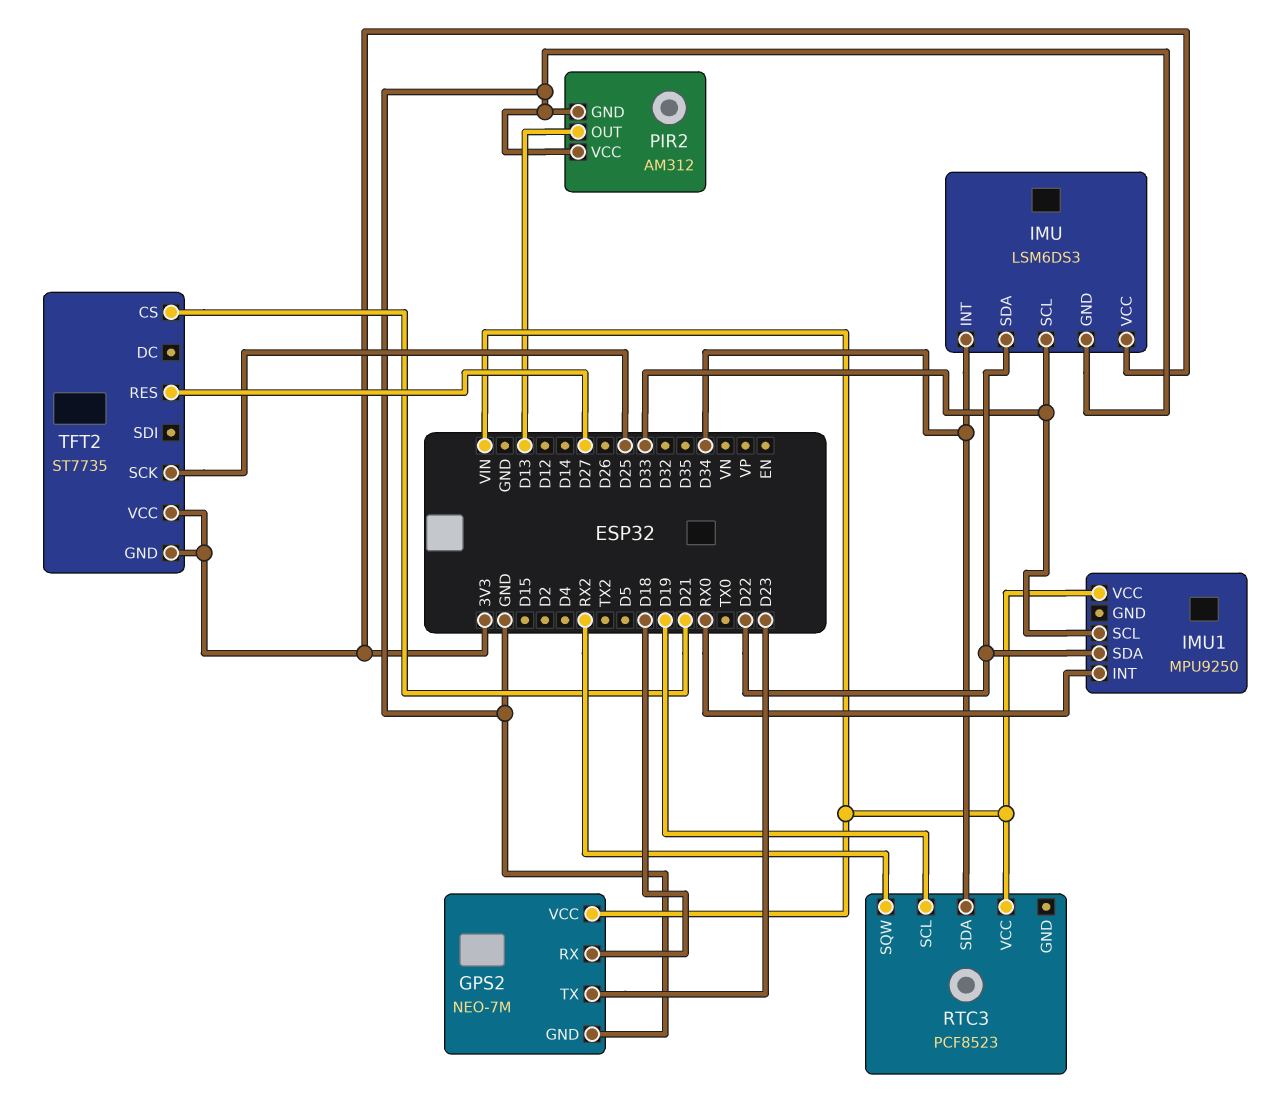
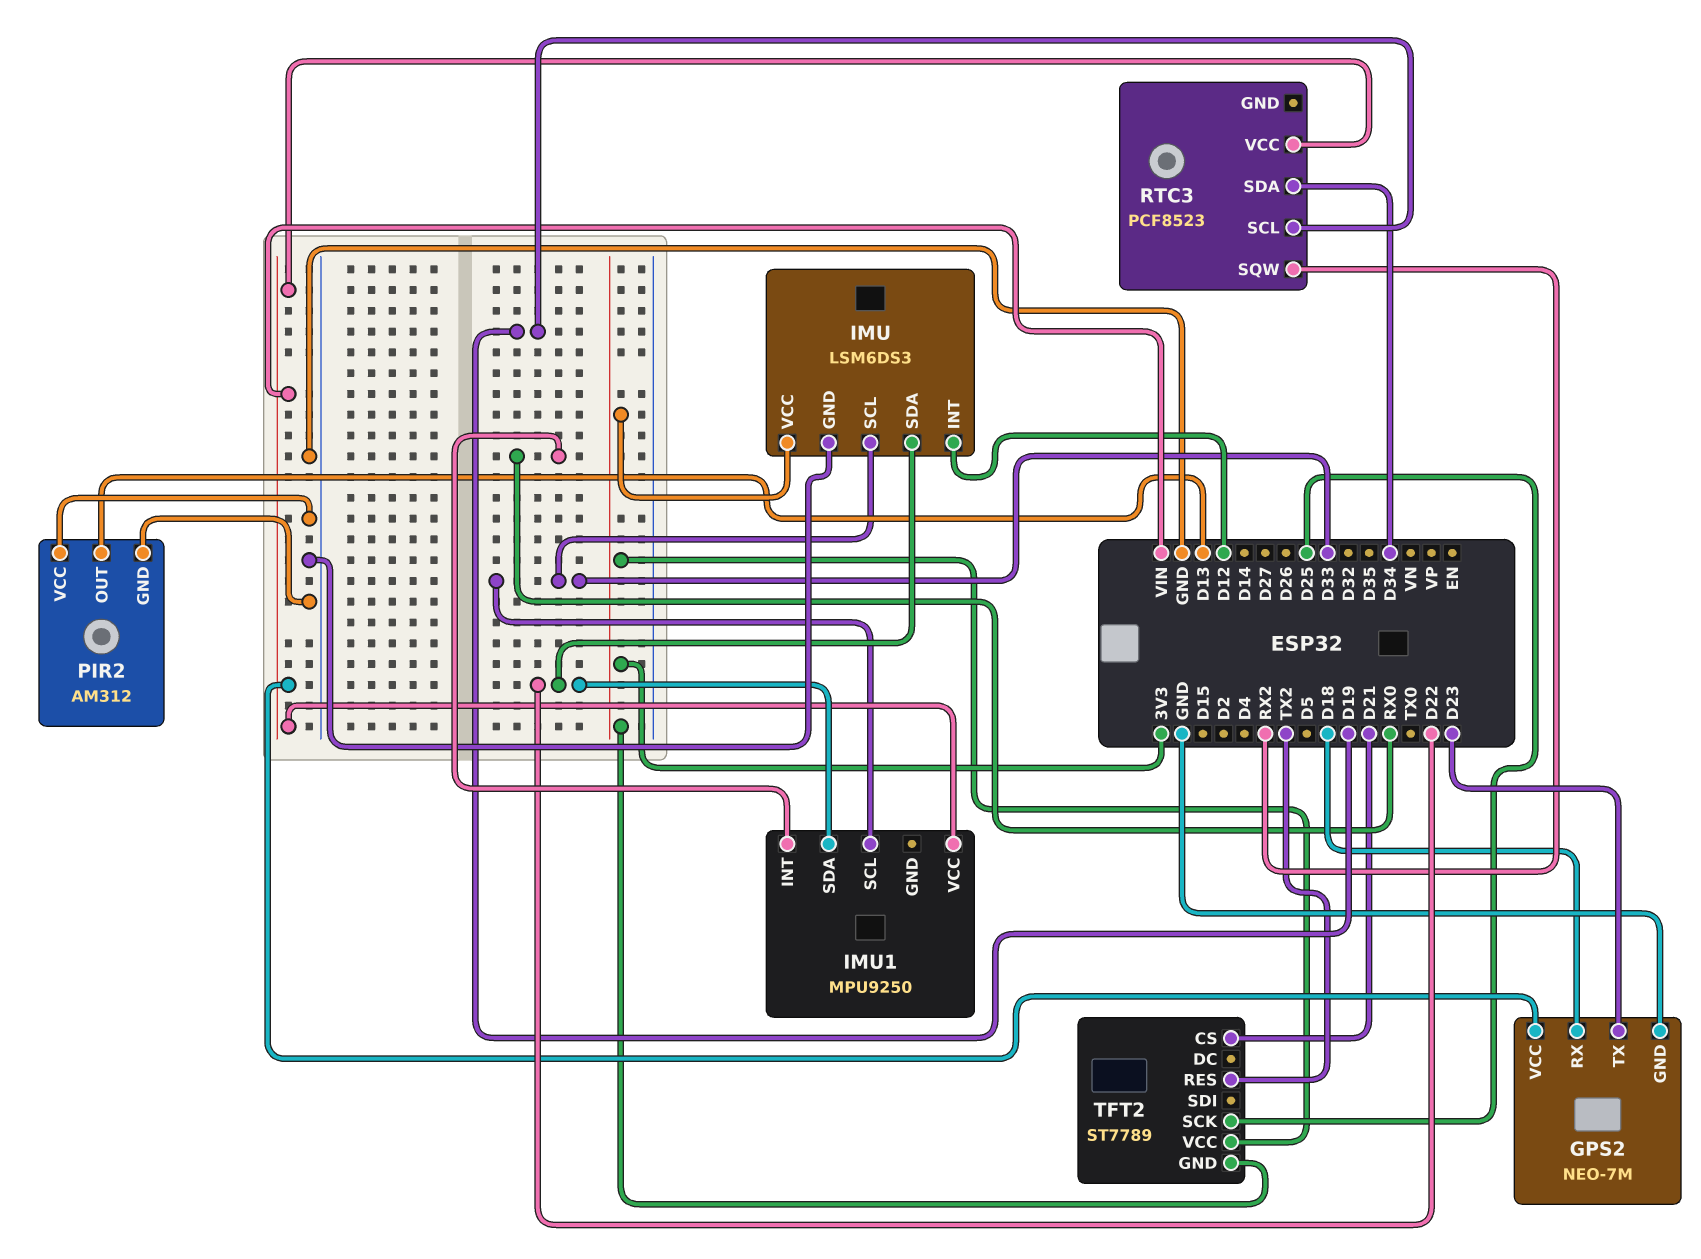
IMU pin INT: D34 -> D12
TFT2: ST7735 -> ST7789
TFT2 pin RES: D27 -> TX2

